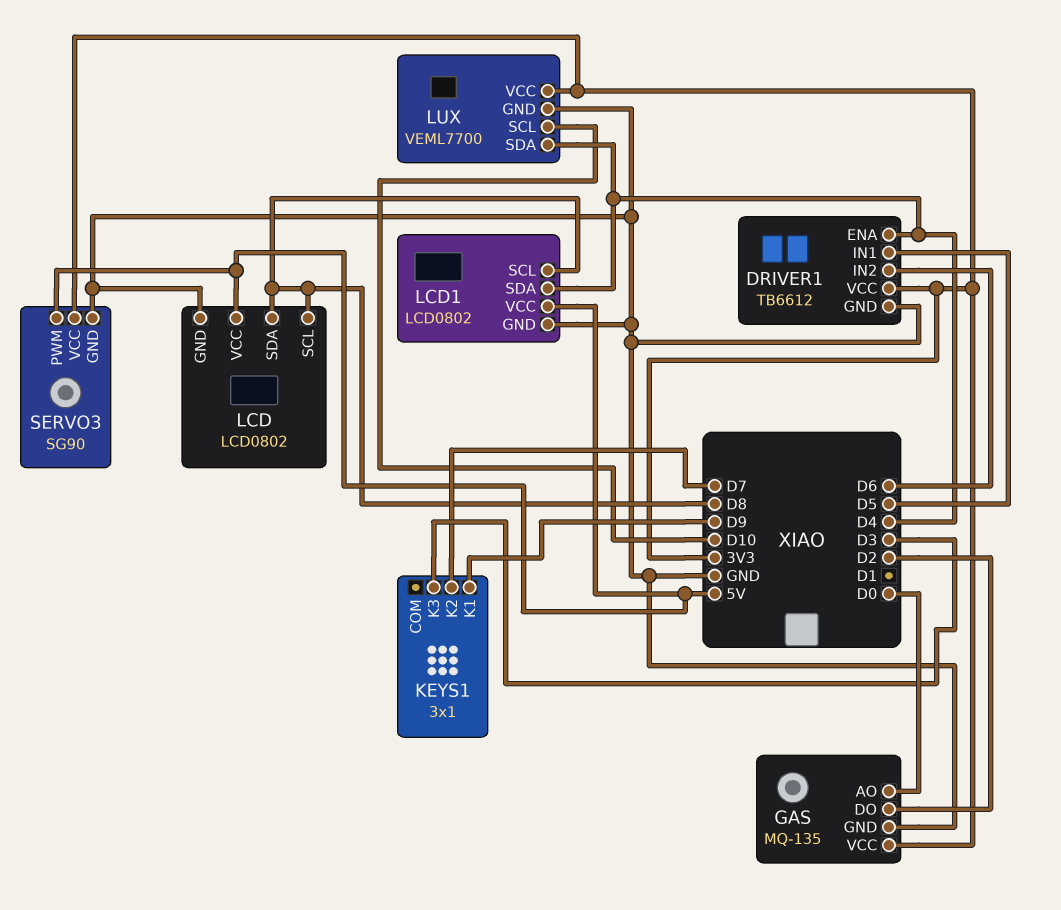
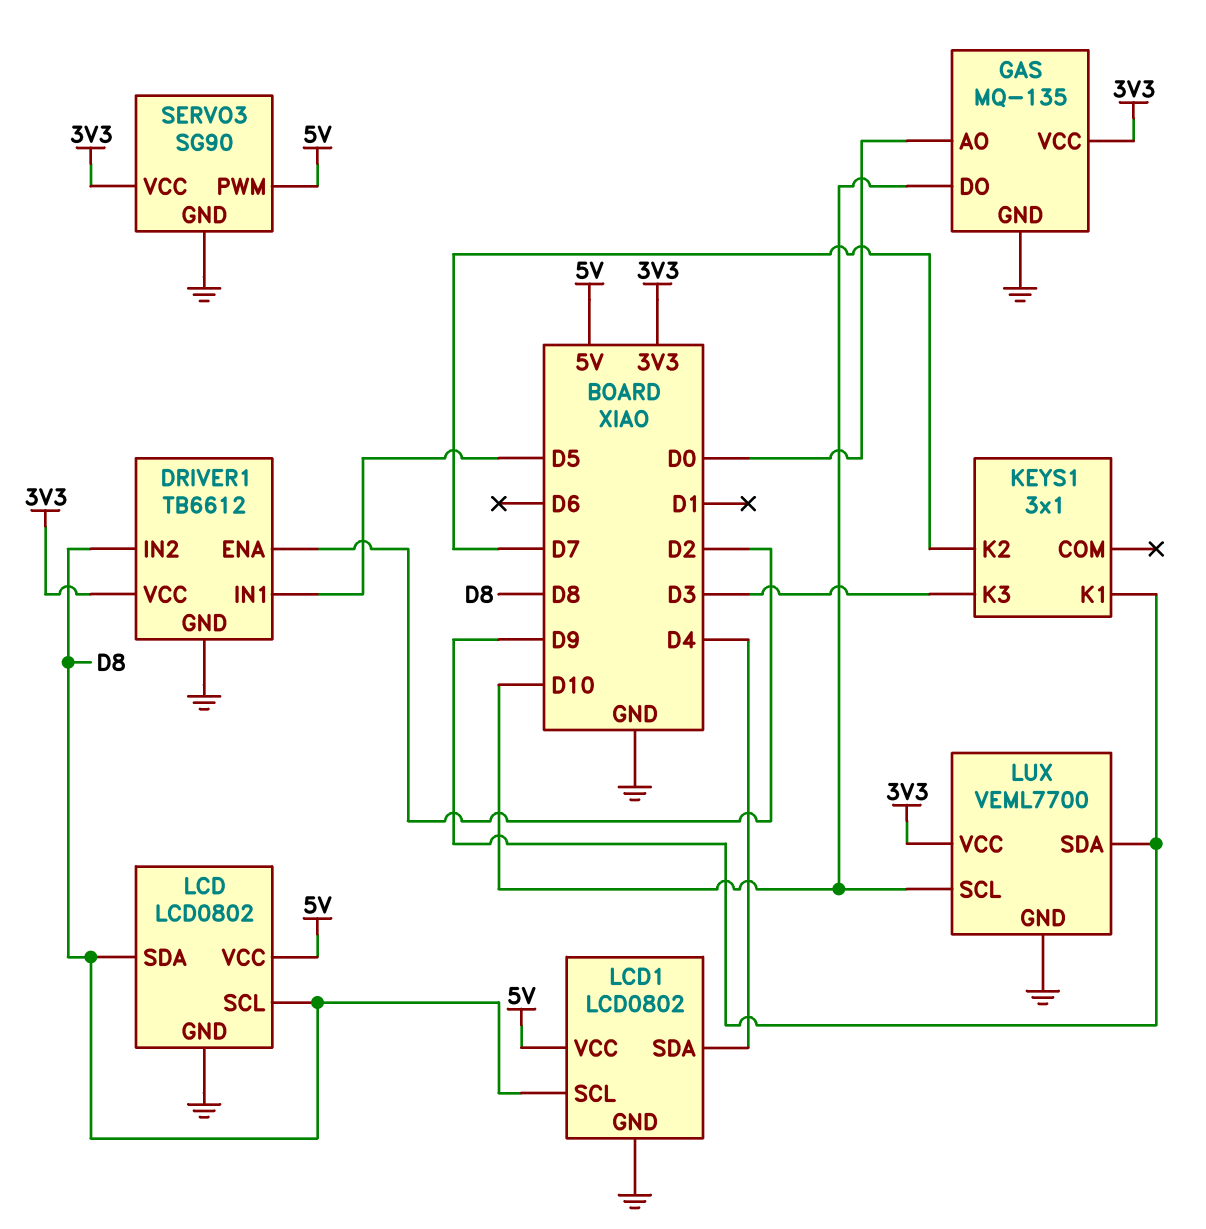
DRIVER1 pin ENA: D4 -> D2
DRIVER1 pin IN2: D6 -> D8
GAS pin DO: D2 -> D10
LUX pin SDA: D4 -> D9

